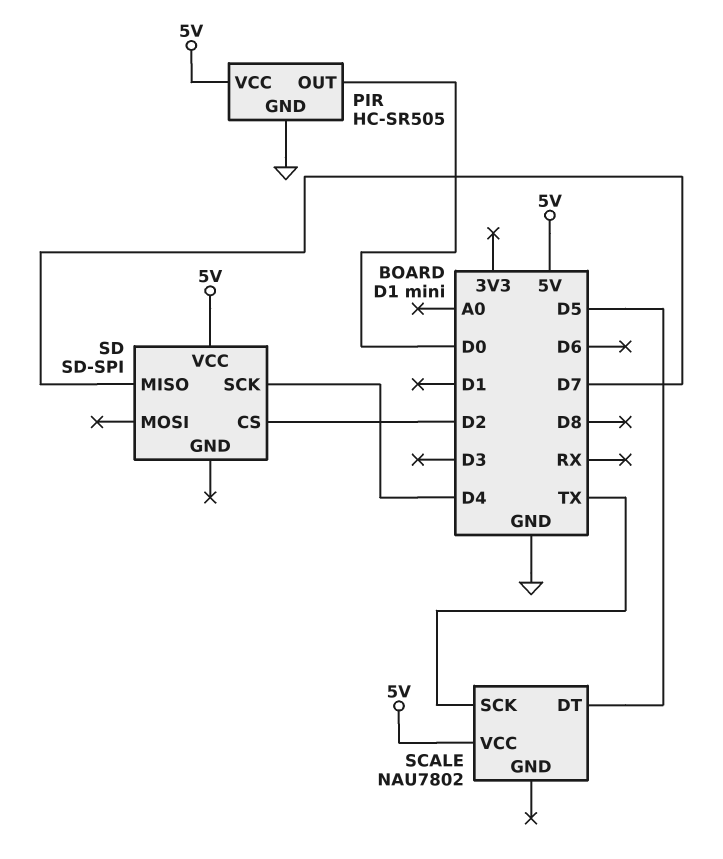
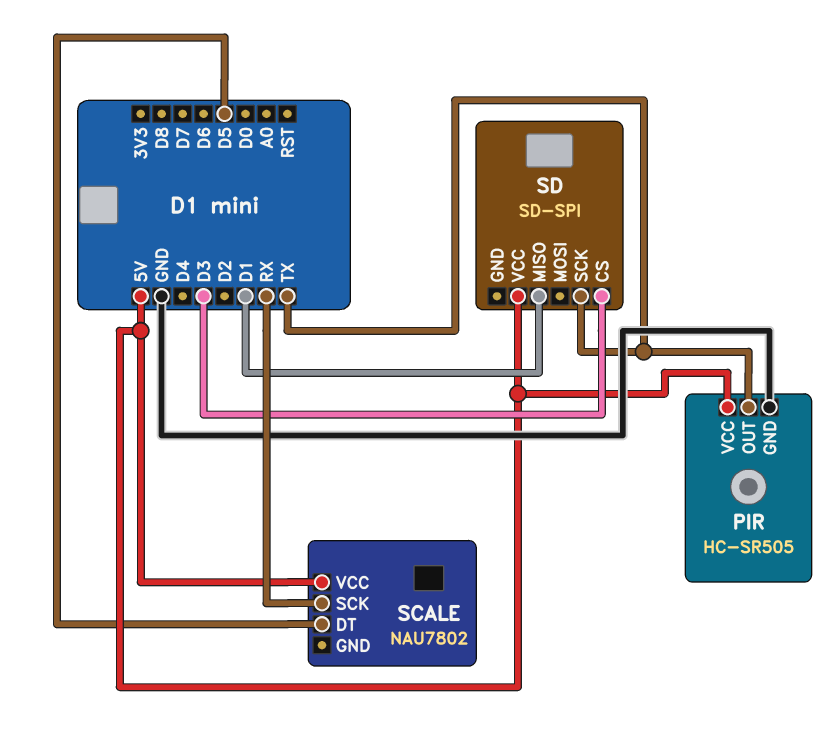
PIR pin OUT: D0 -> TX
SCALE pin SCK: TX -> RX
SD pin CS: D2 -> D3
SD pin MISO: D7 -> D1
SD pin SCK: D4 -> TX

